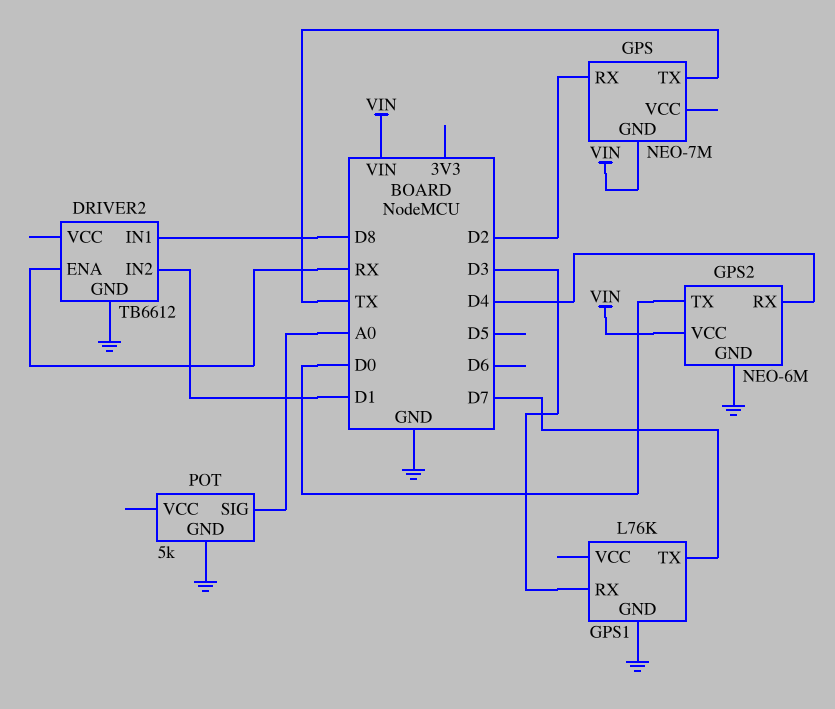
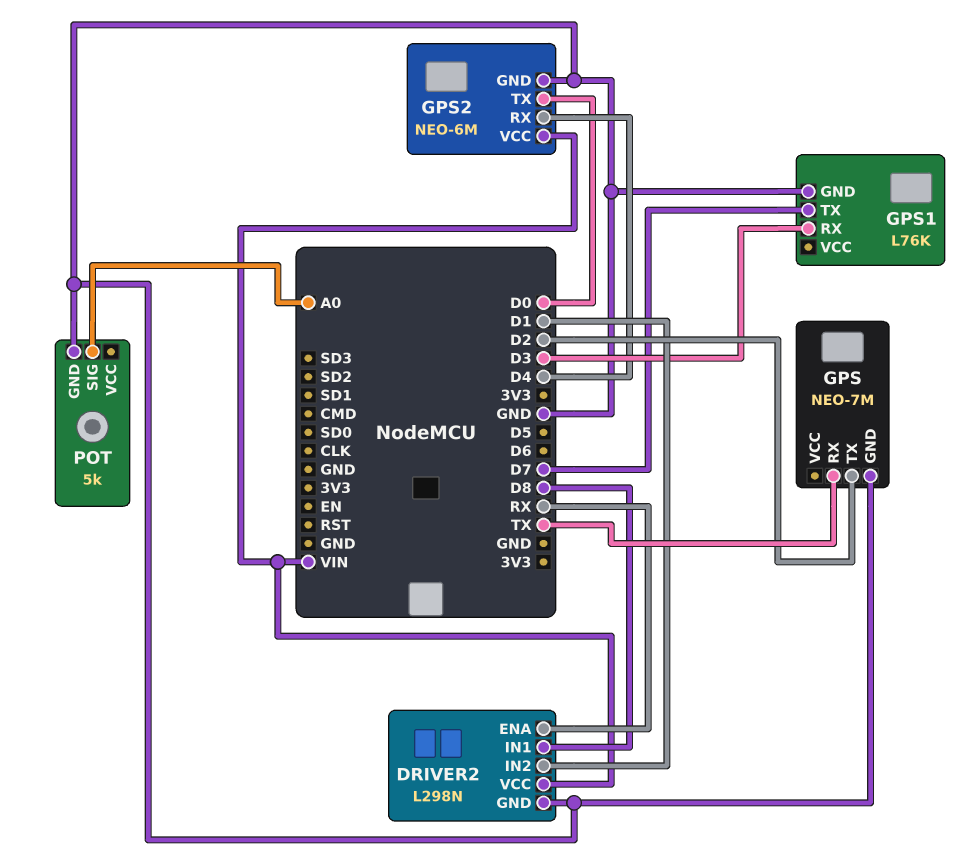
DRIVER2: TB6612 -> L298N
DRIVER2 pin VCC: none -> VIN
GPS pin GND: VIN -> GND
GPS pin RX: D2 -> TX
GPS pin TX: TX -> D2

